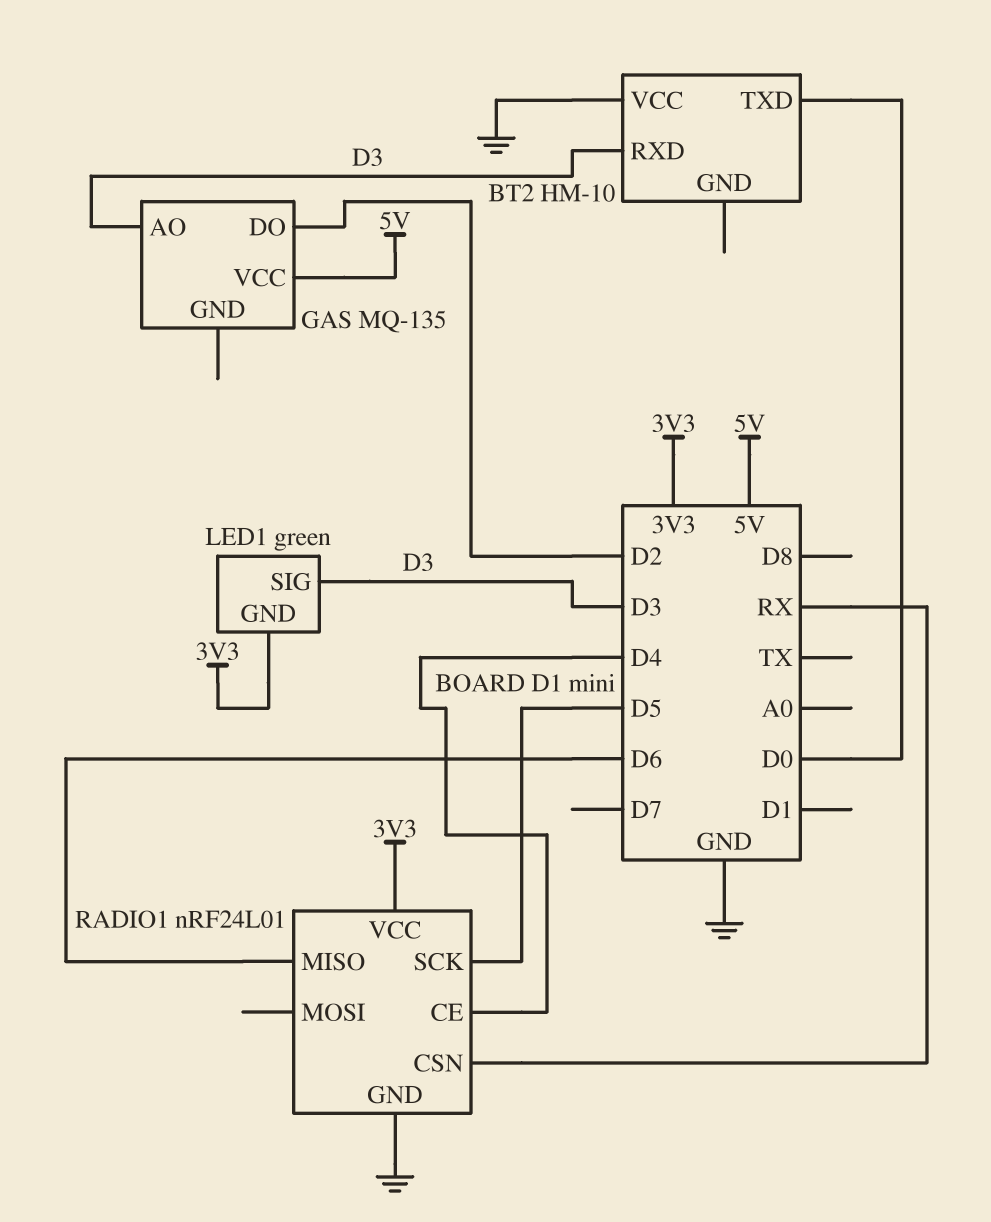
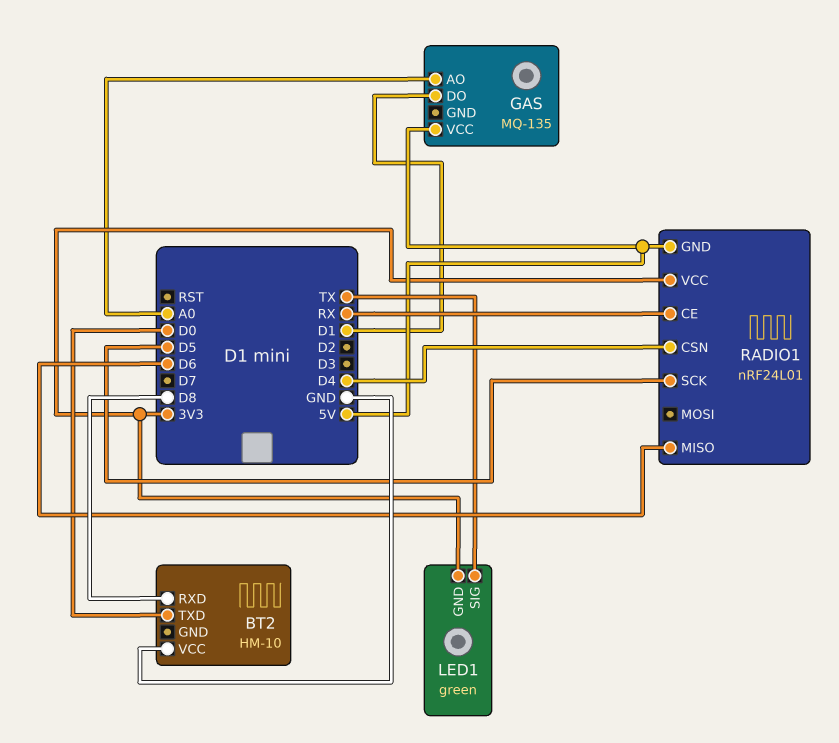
BT2 pin RXD: D3 -> D8
GAS pin AO: D3 -> A0
GAS pin DO: D2 -> D1
LED1 pin SIG: D3 -> TX
RADIO1 pin CE: D4 -> RX
RADIO1 pin CSN: RX -> D4
RADIO1 pin GND: GND -> 5V

